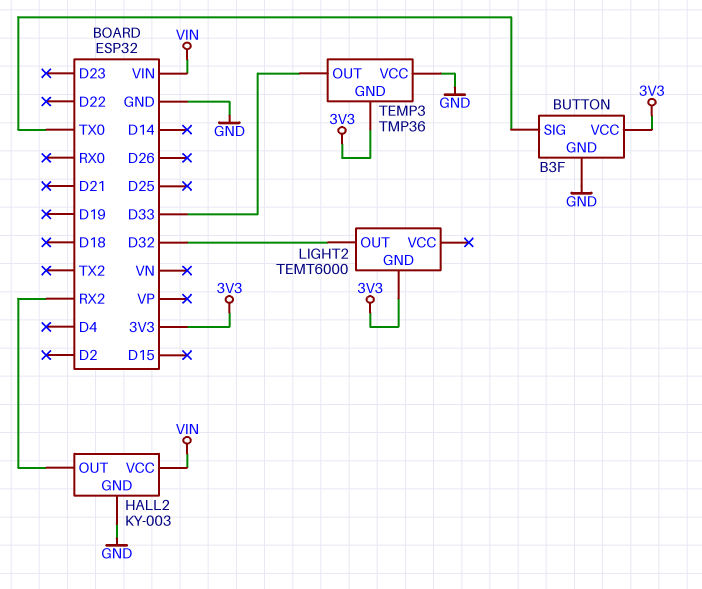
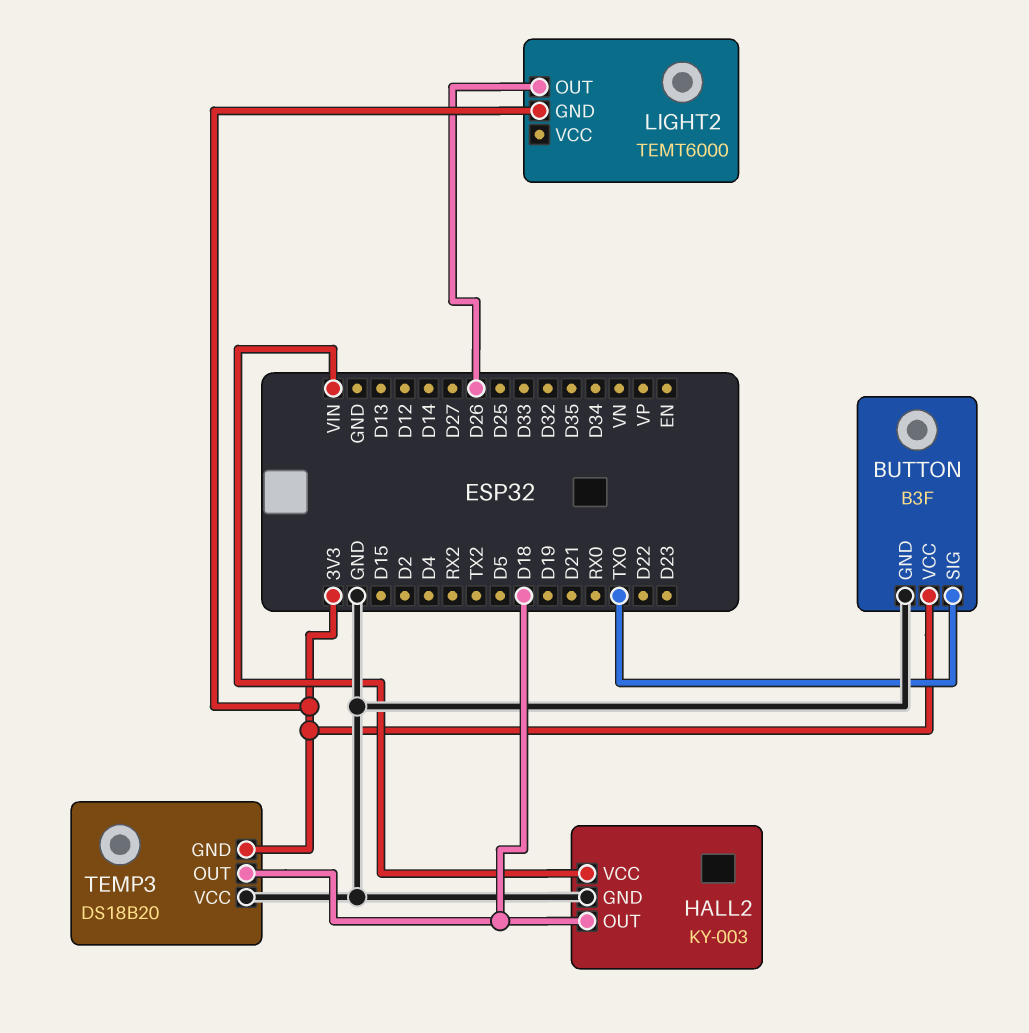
HALL2 pin OUT: RX2 -> D18
LIGHT2 pin OUT: D32 -> D26
TEMP3: TMP36 -> DS18B20
TEMP3 pin OUT: D33 -> D18

